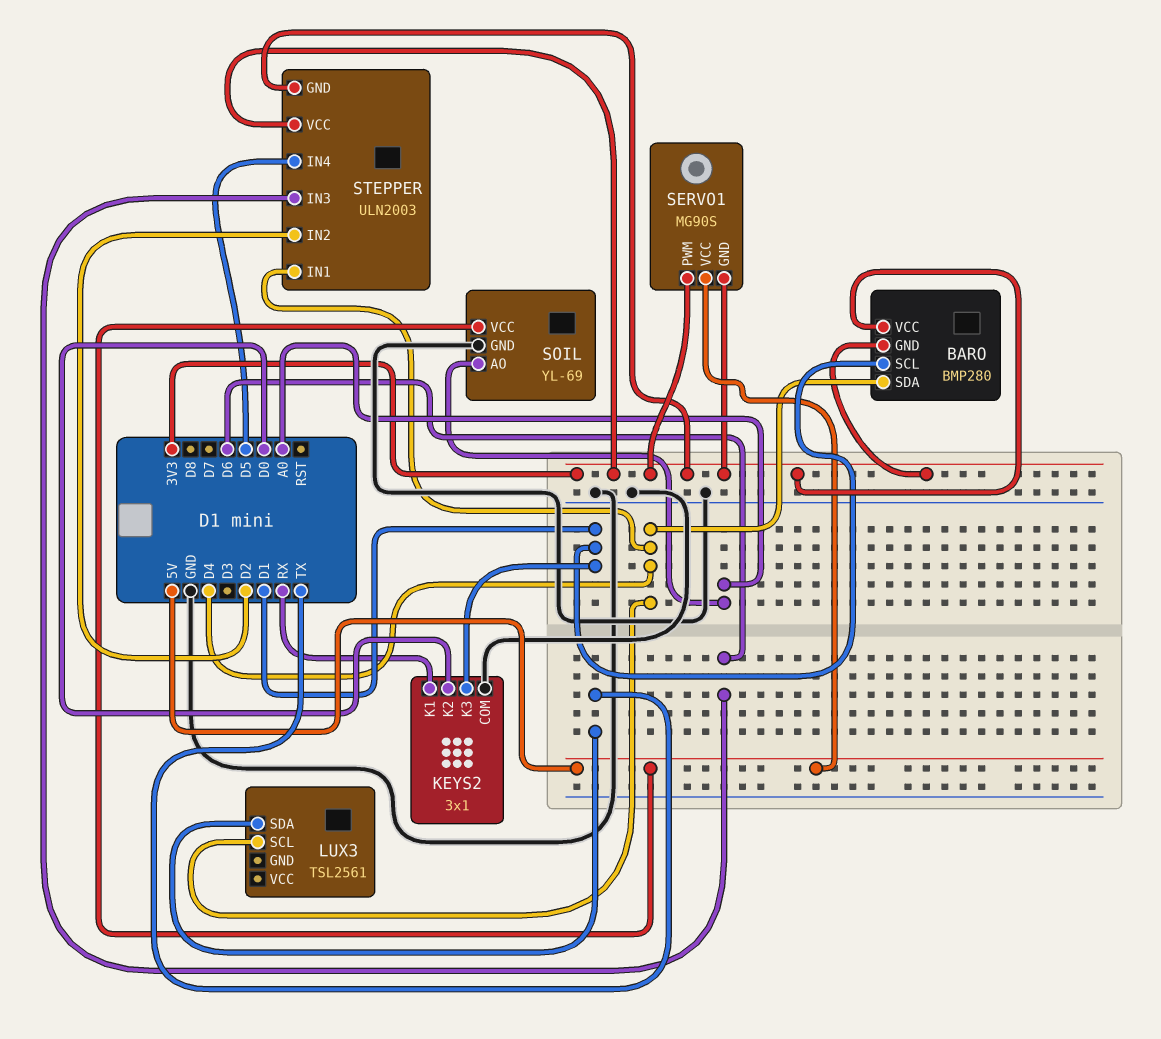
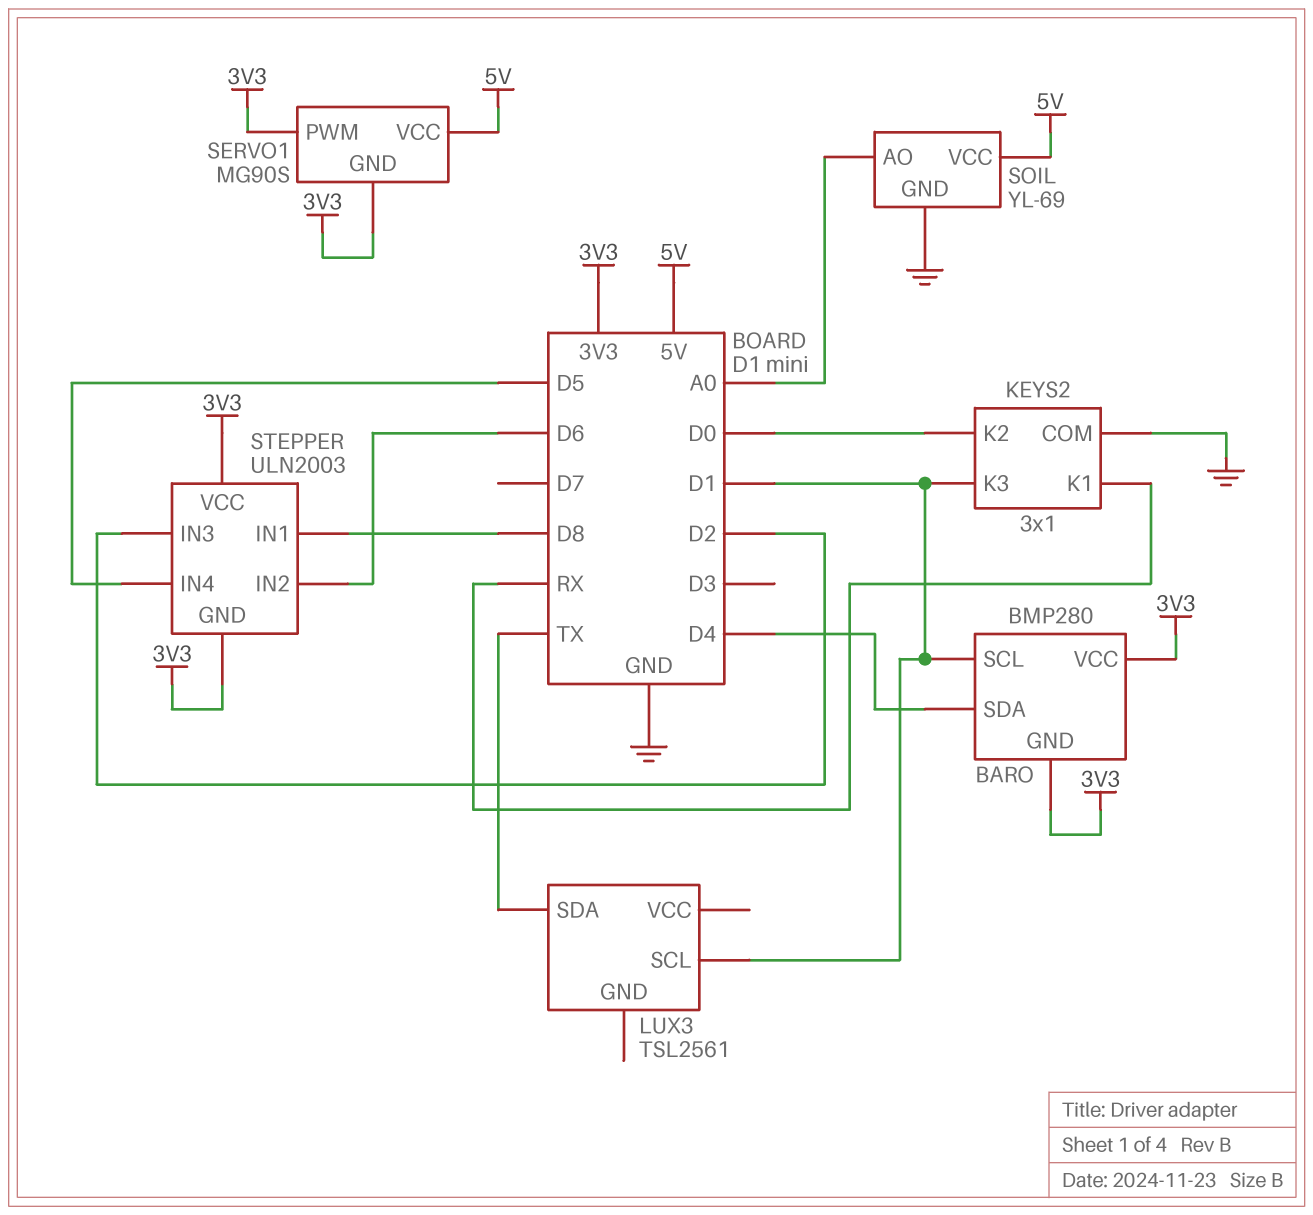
LUX3 pin SCL: D4 -> D1
STEPPER pin IN1: D4 -> D8
STEPPER pin IN2: D2 -> D6
STEPPER pin IN3: D6 -> D2

